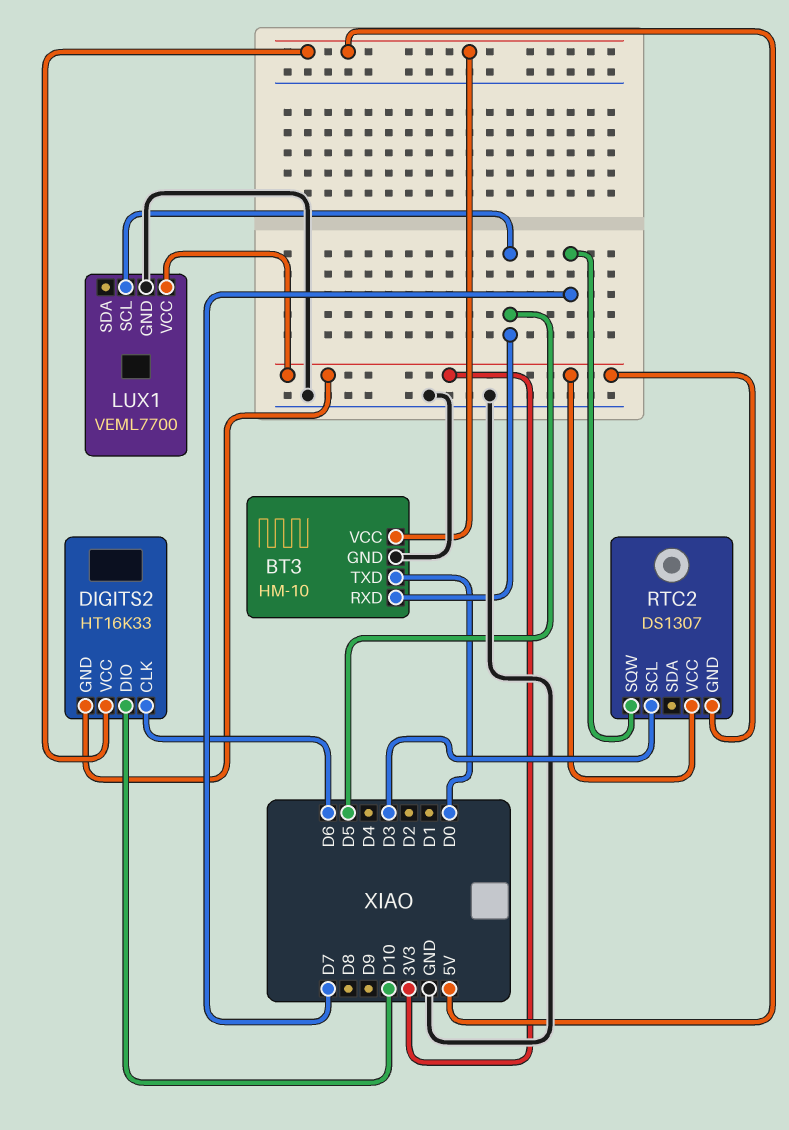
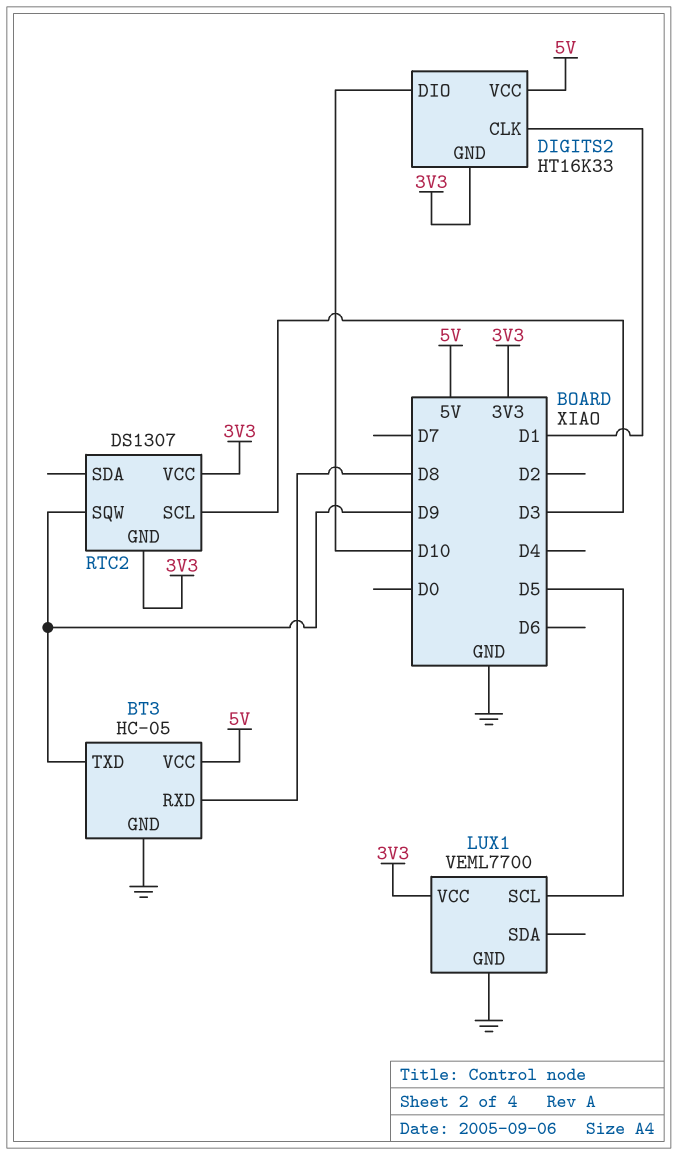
BT3: HM-10 -> HC-05
BT3 pin RXD: D5 -> D8
BT3 pin TXD: D0 -> D9
DIGITS2 pin CLK: D6 -> D1
RTC2 pin SQW: D7 -> D9

